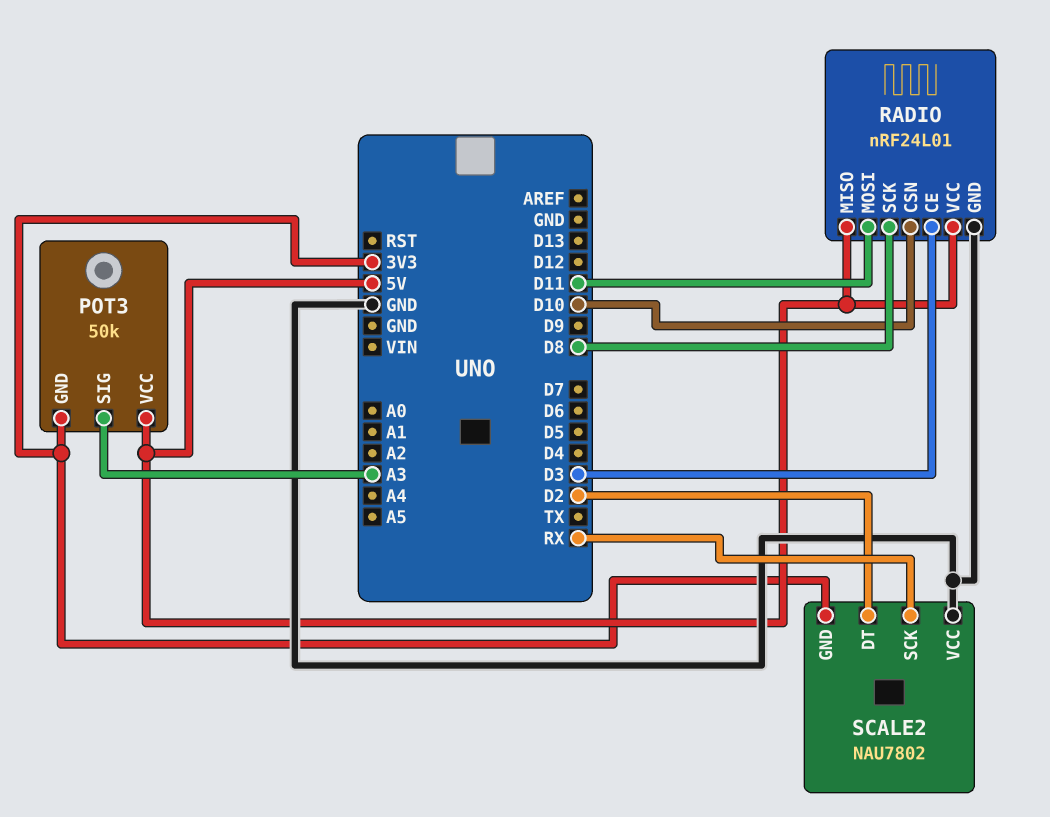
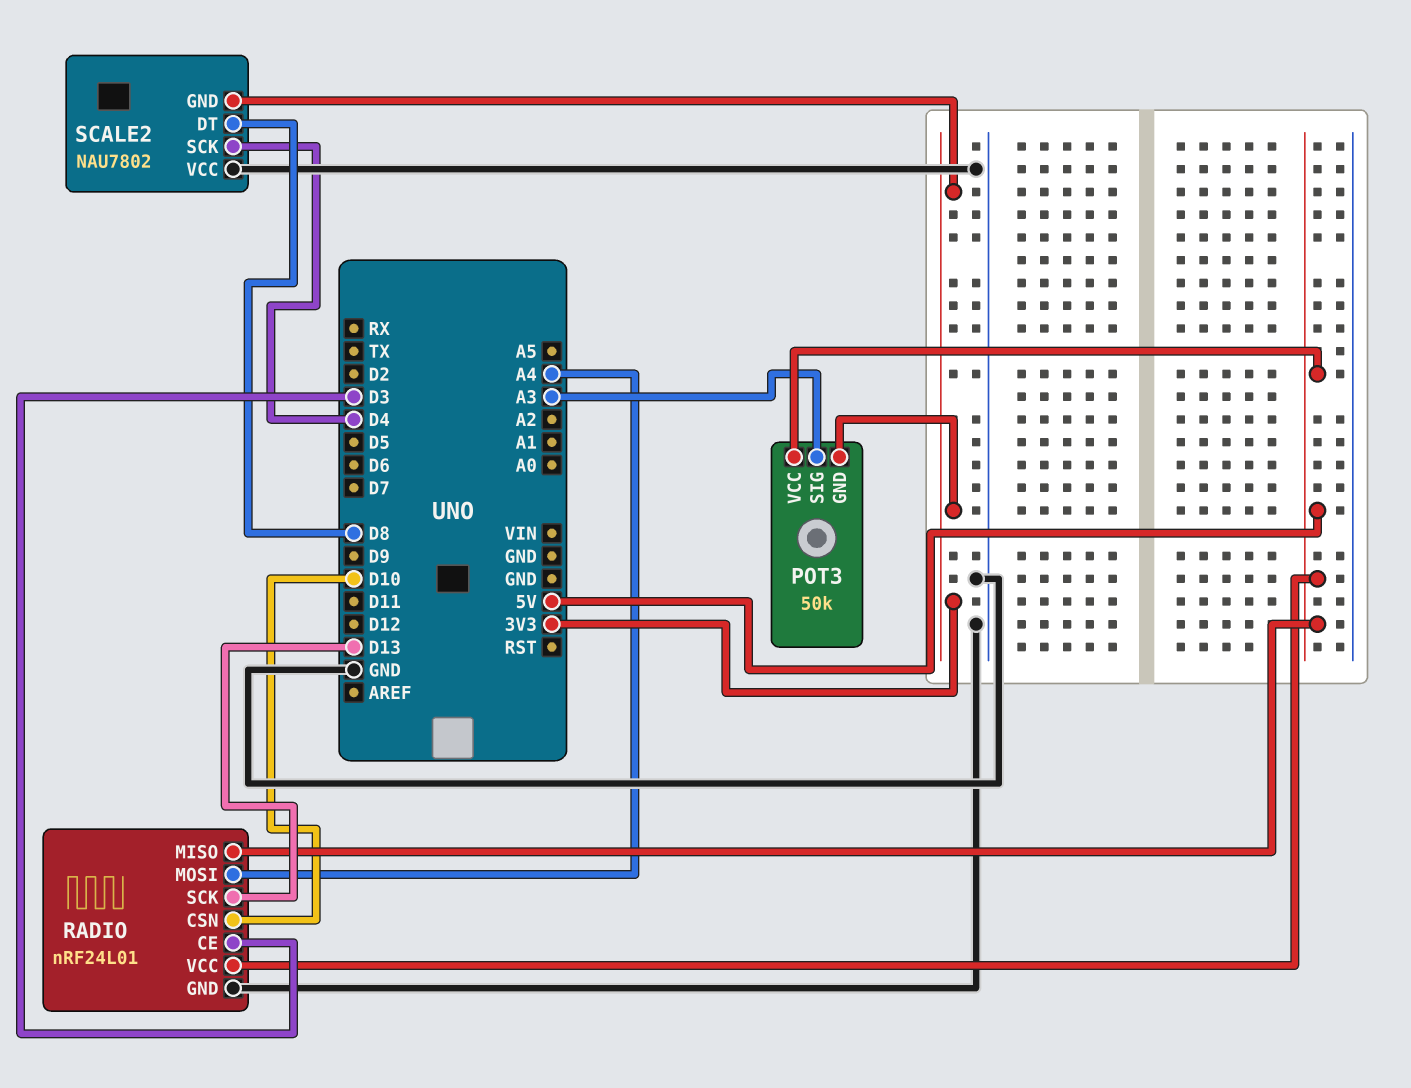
RADIO pin MOSI: D11 -> A4
RADIO pin SCK: D8 -> D13
SCALE2 pin DT: D2 -> D8
SCALE2 pin SCK: RX -> D4

